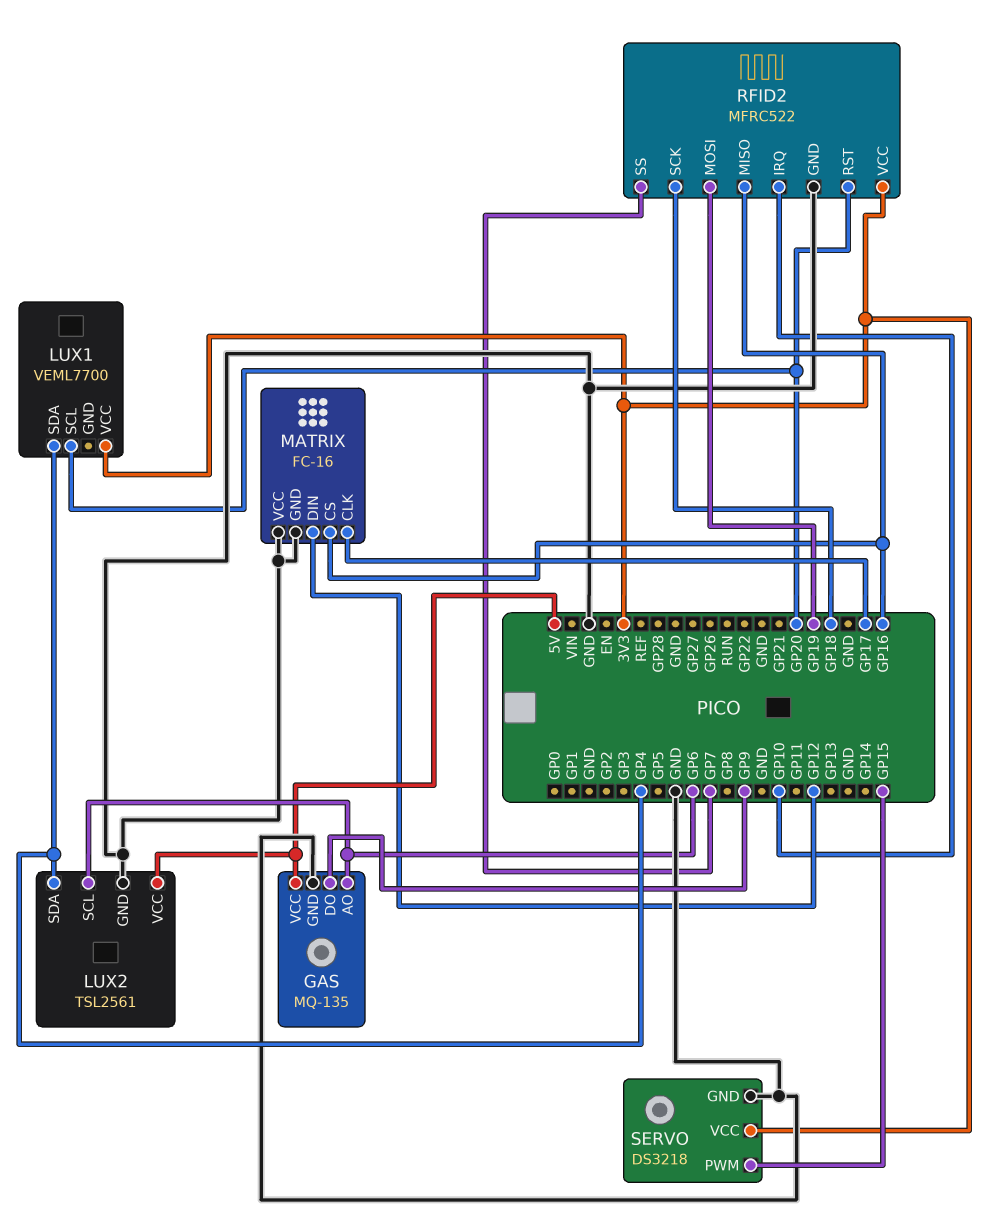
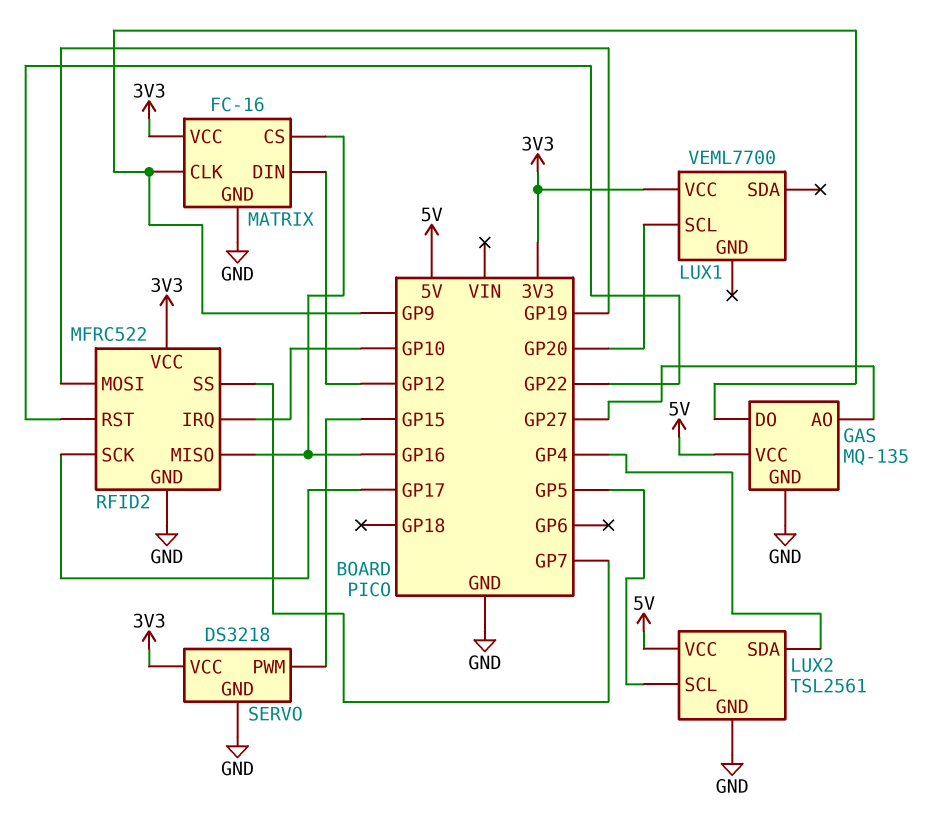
GAS pin AO: GP6 -> GP27
LUX1 pin SDA: GP4 -> none
LUX2 pin SCL: GP6 -> GP5
MATRIX pin CLK: GP17 -> GP9
MATRIX pin VCC: GND -> 3V3
RFID2 pin RST: GP20 -> GP22
RFID2 pin SCK: GP18 -> GP17

